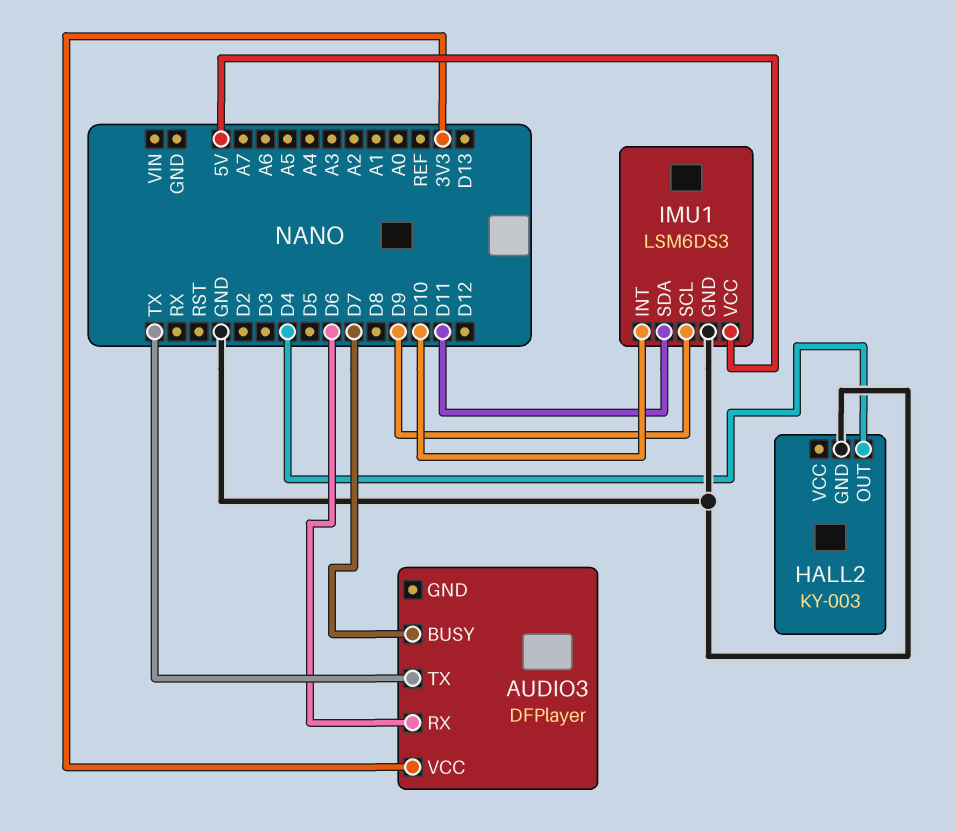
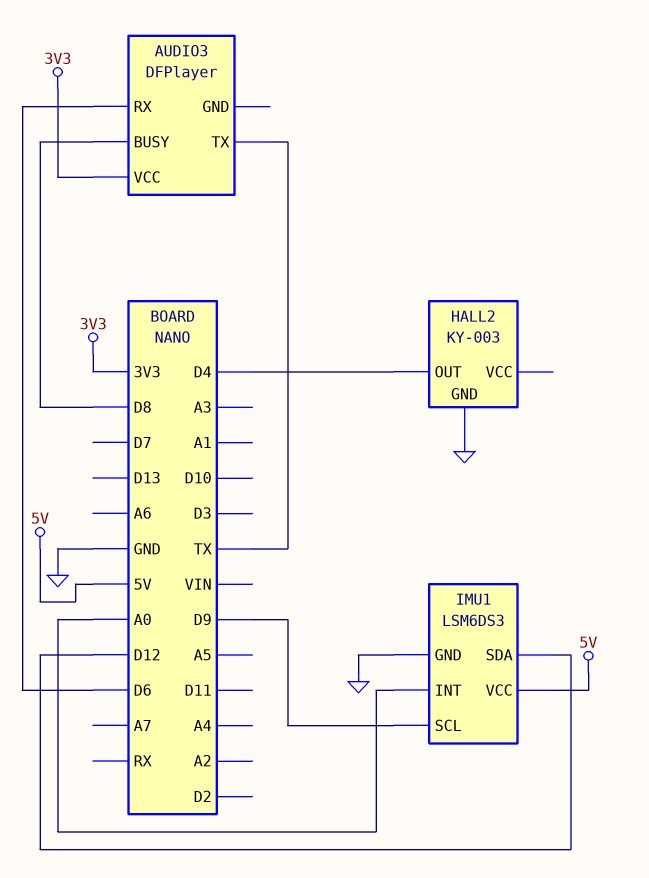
AUDIO3 pin BUSY: D7 -> D8
IMU1 pin INT: D10 -> A0
IMU1 pin SDA: D11 -> D12

